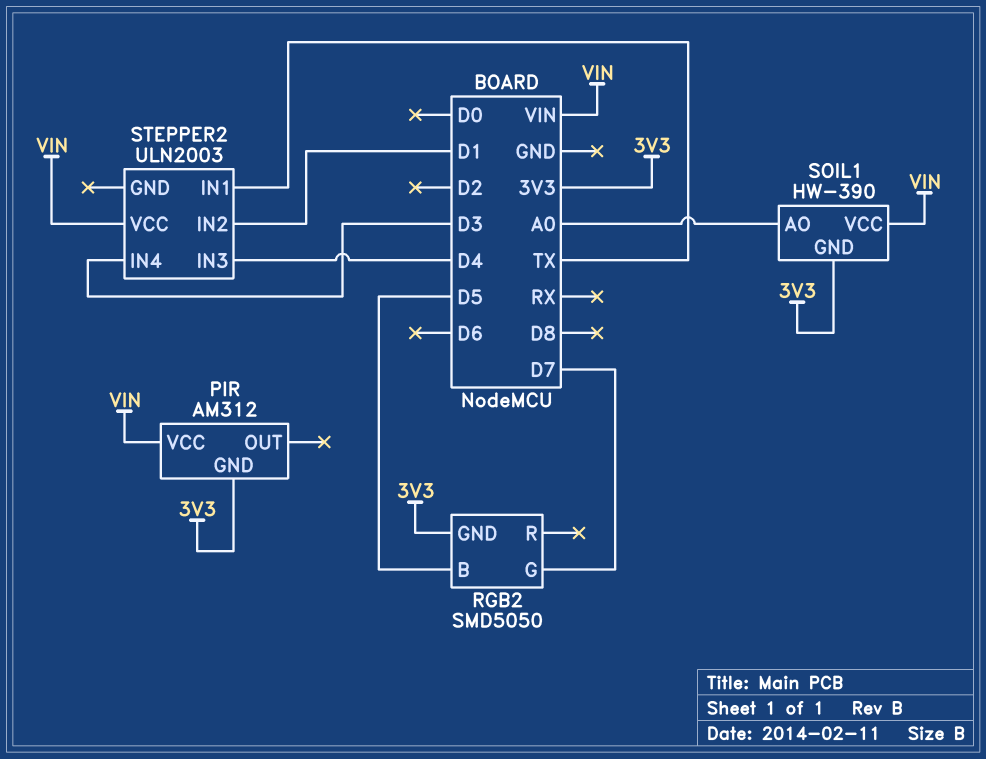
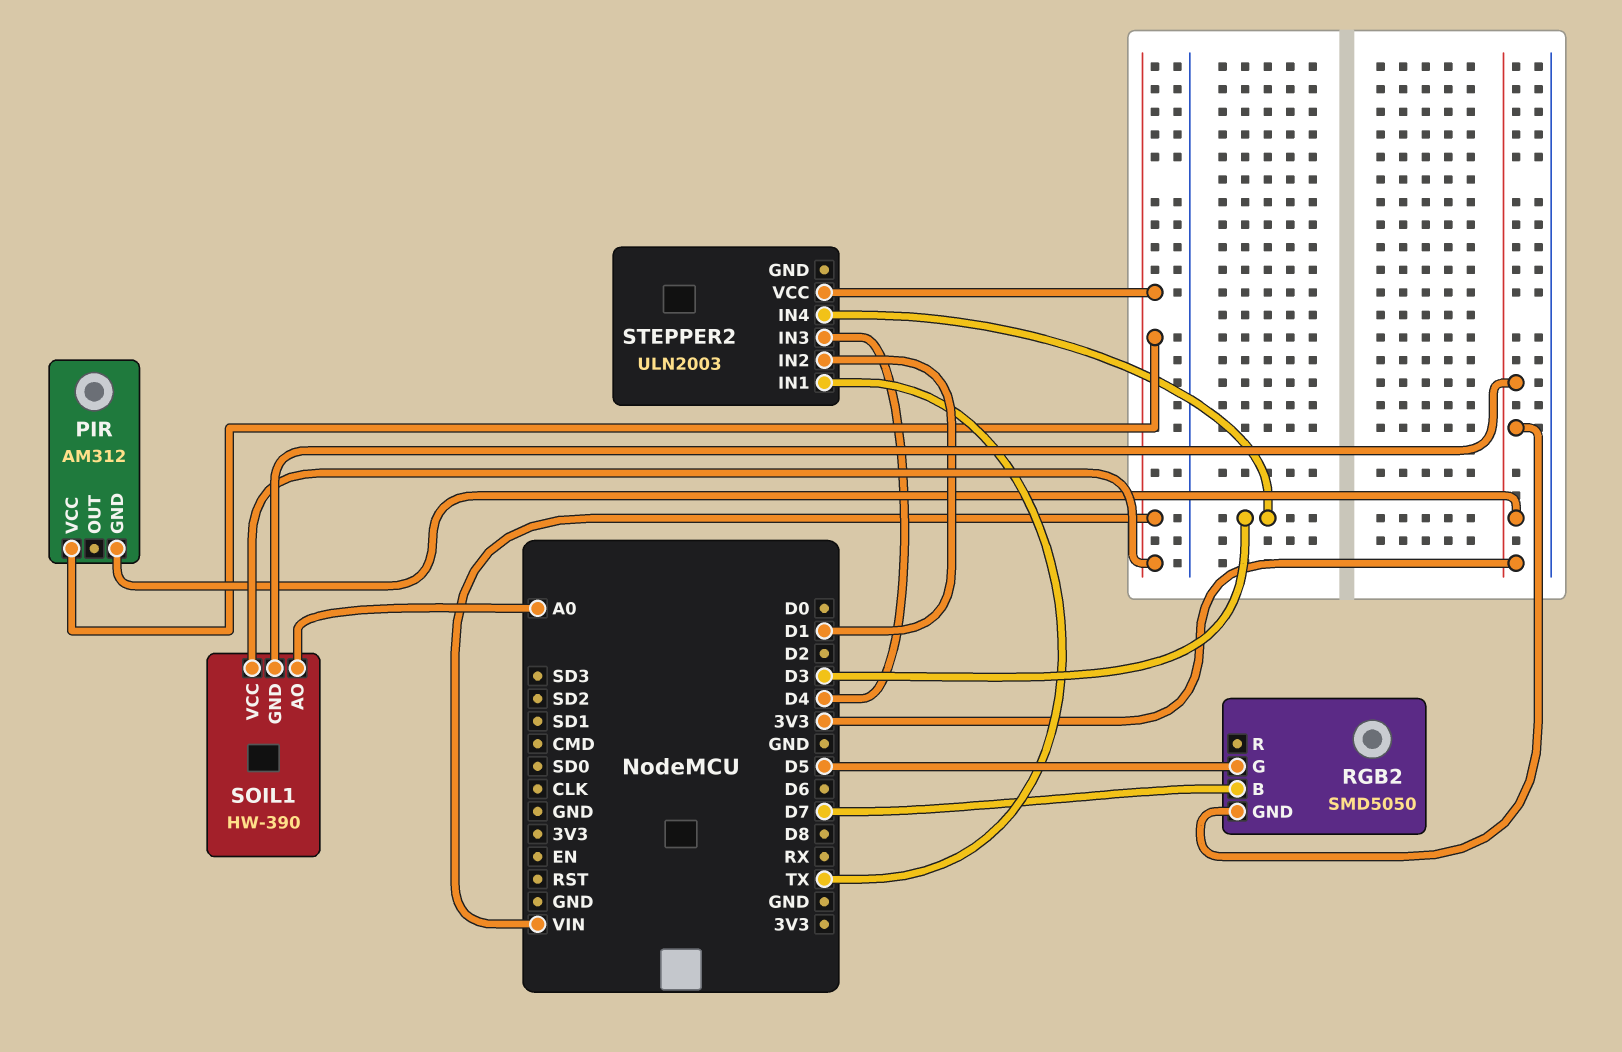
RGB2 pin B: D5 -> D7
RGB2 pin G: D7 -> D5

